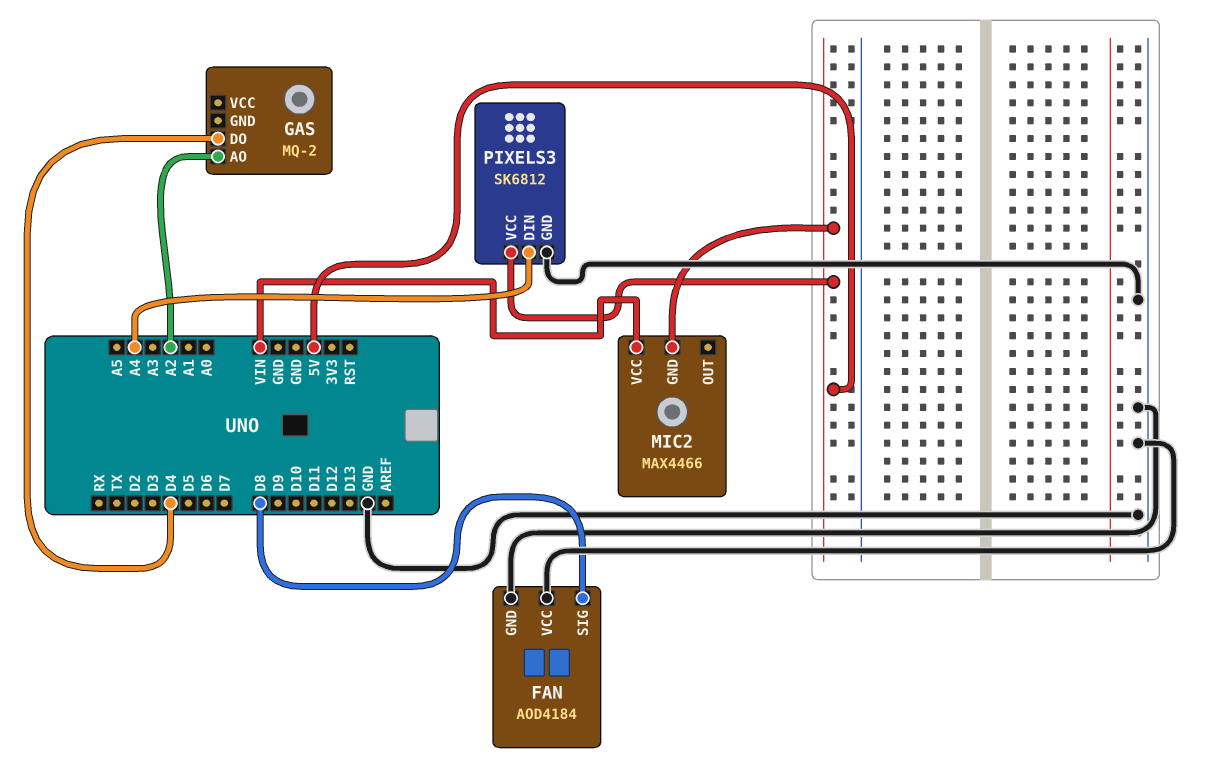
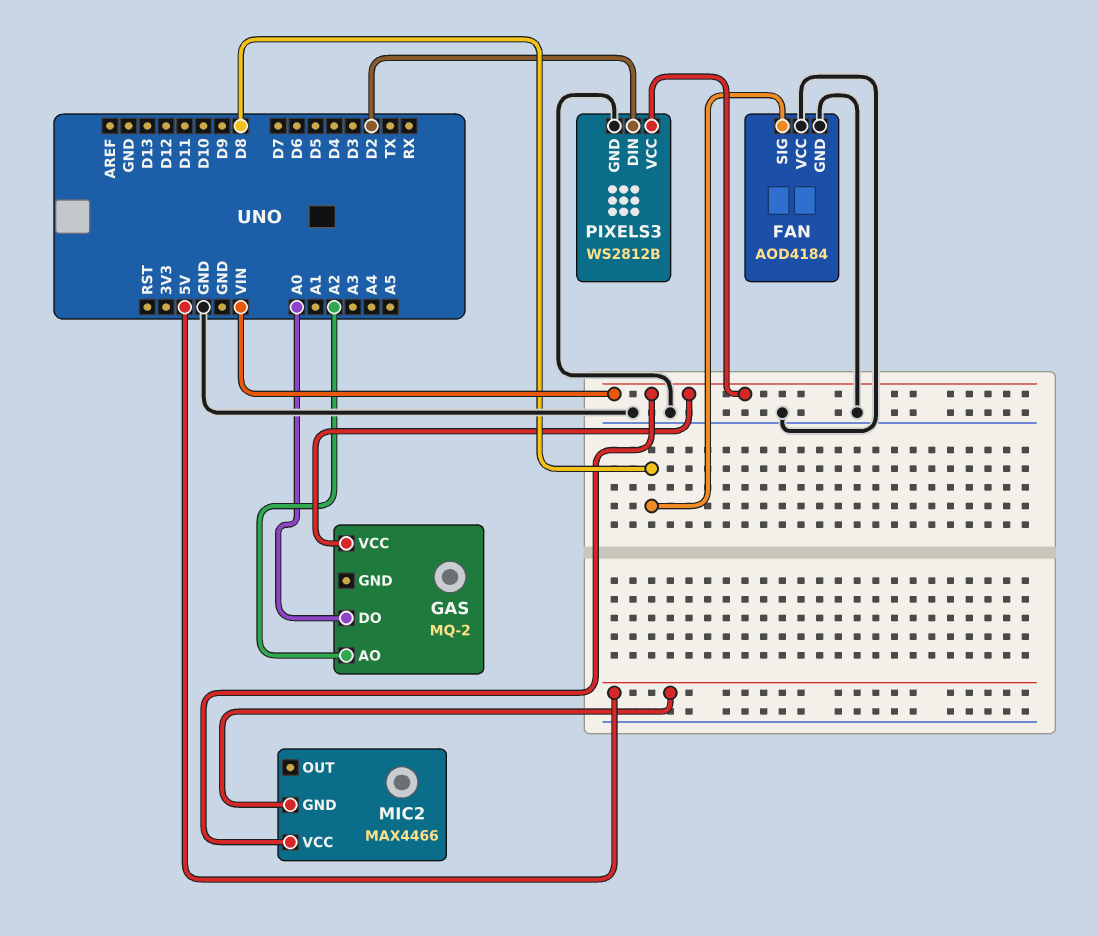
GAS pin DO: D4 -> A0
GAS pin VCC: none -> VIN
PIXELS3: SK6812 -> WS2812B
PIXELS3 pin DIN: A4 -> D2
PIXELS3 pin VCC: 5V -> VIN

